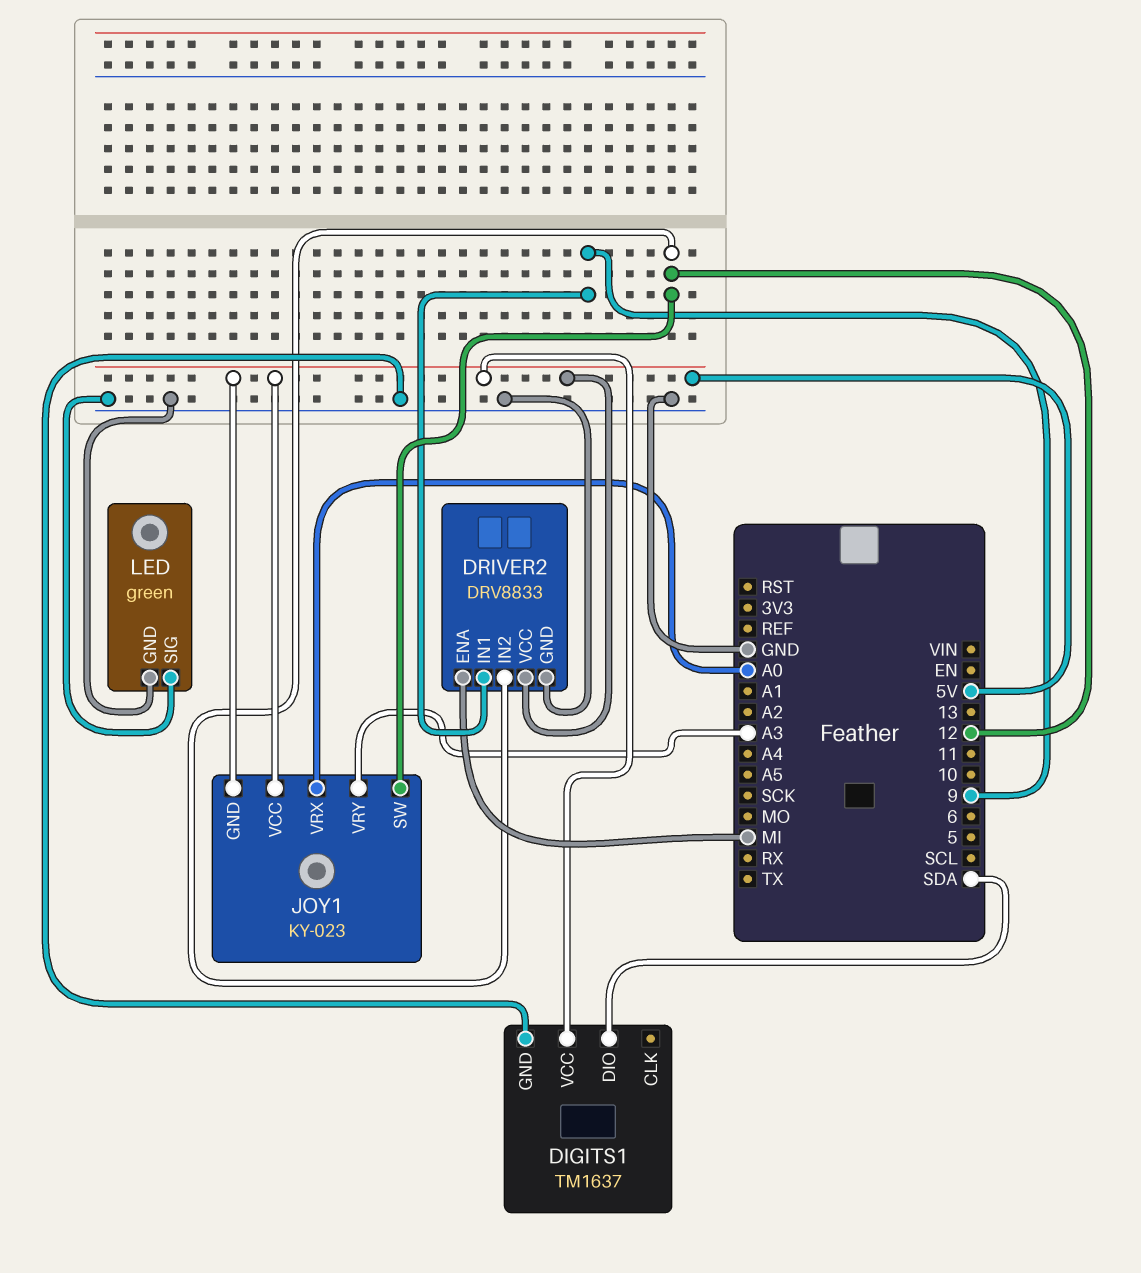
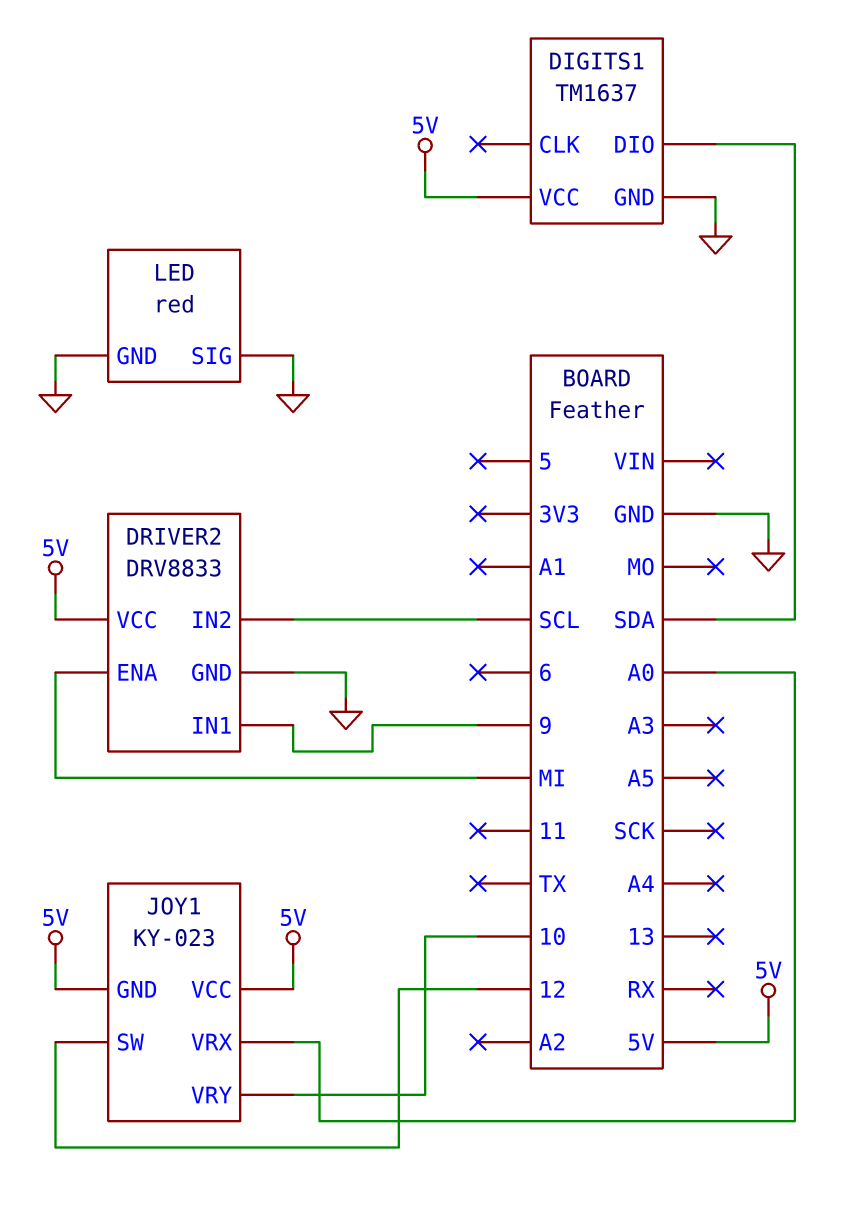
DRIVER2 pin IN2: 12 -> SCL
JOY1 pin VRY: A3 -> 10
LED: green -> red

